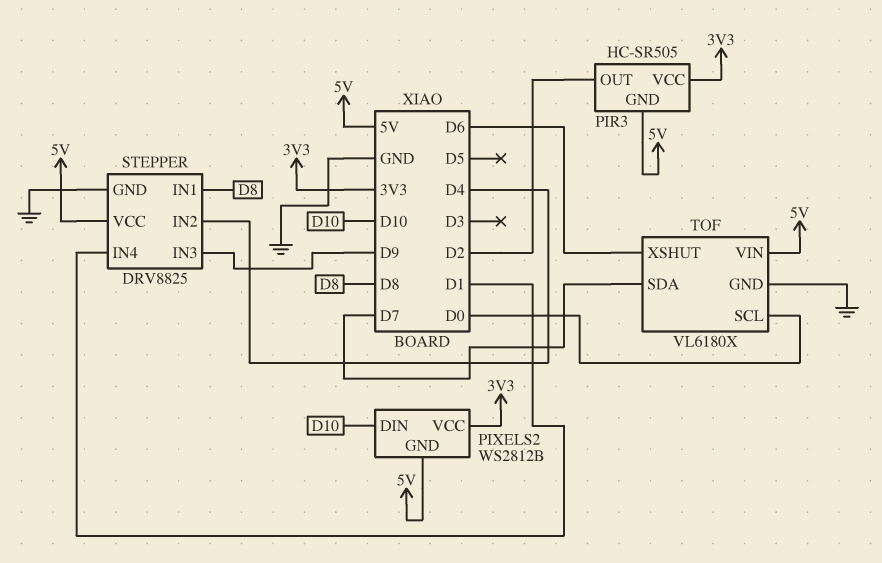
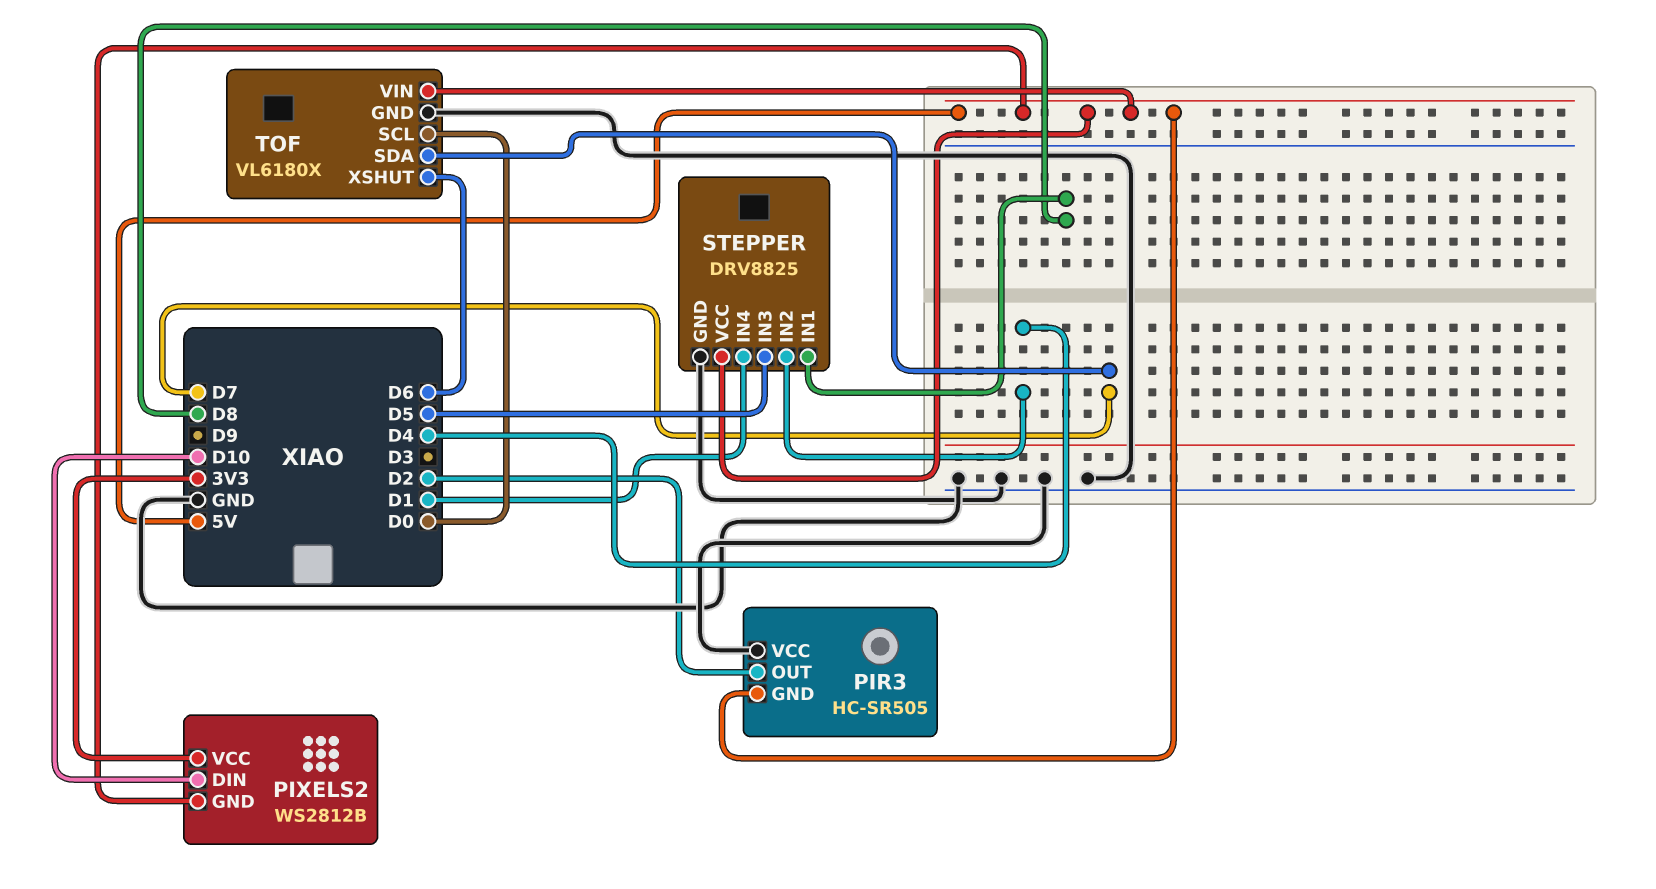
PIR3 pin VCC: 3V3 -> GND
STEPPER pin IN3: D9 -> D5

